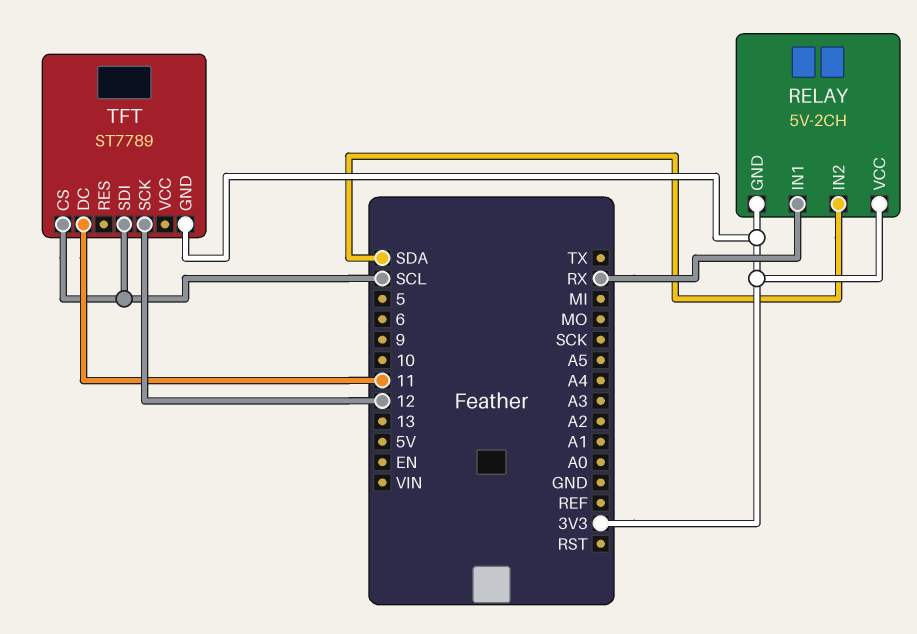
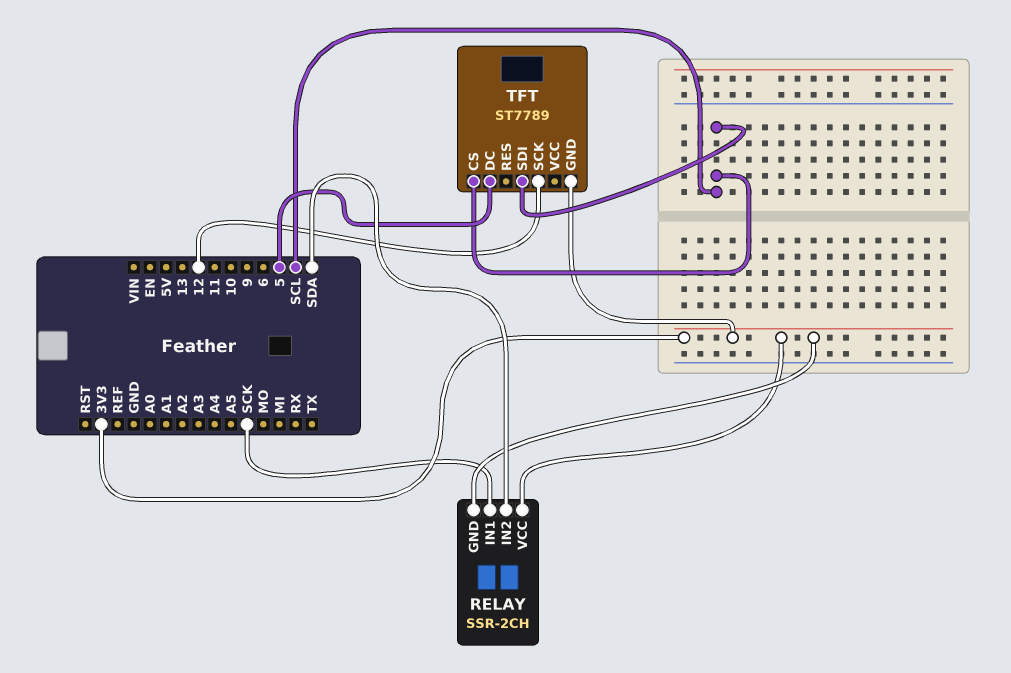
RELAY: 5V-2CH -> SSR-2CH
RELAY pin IN1: RX -> SCK
TFT pin DC: 11 -> 5

